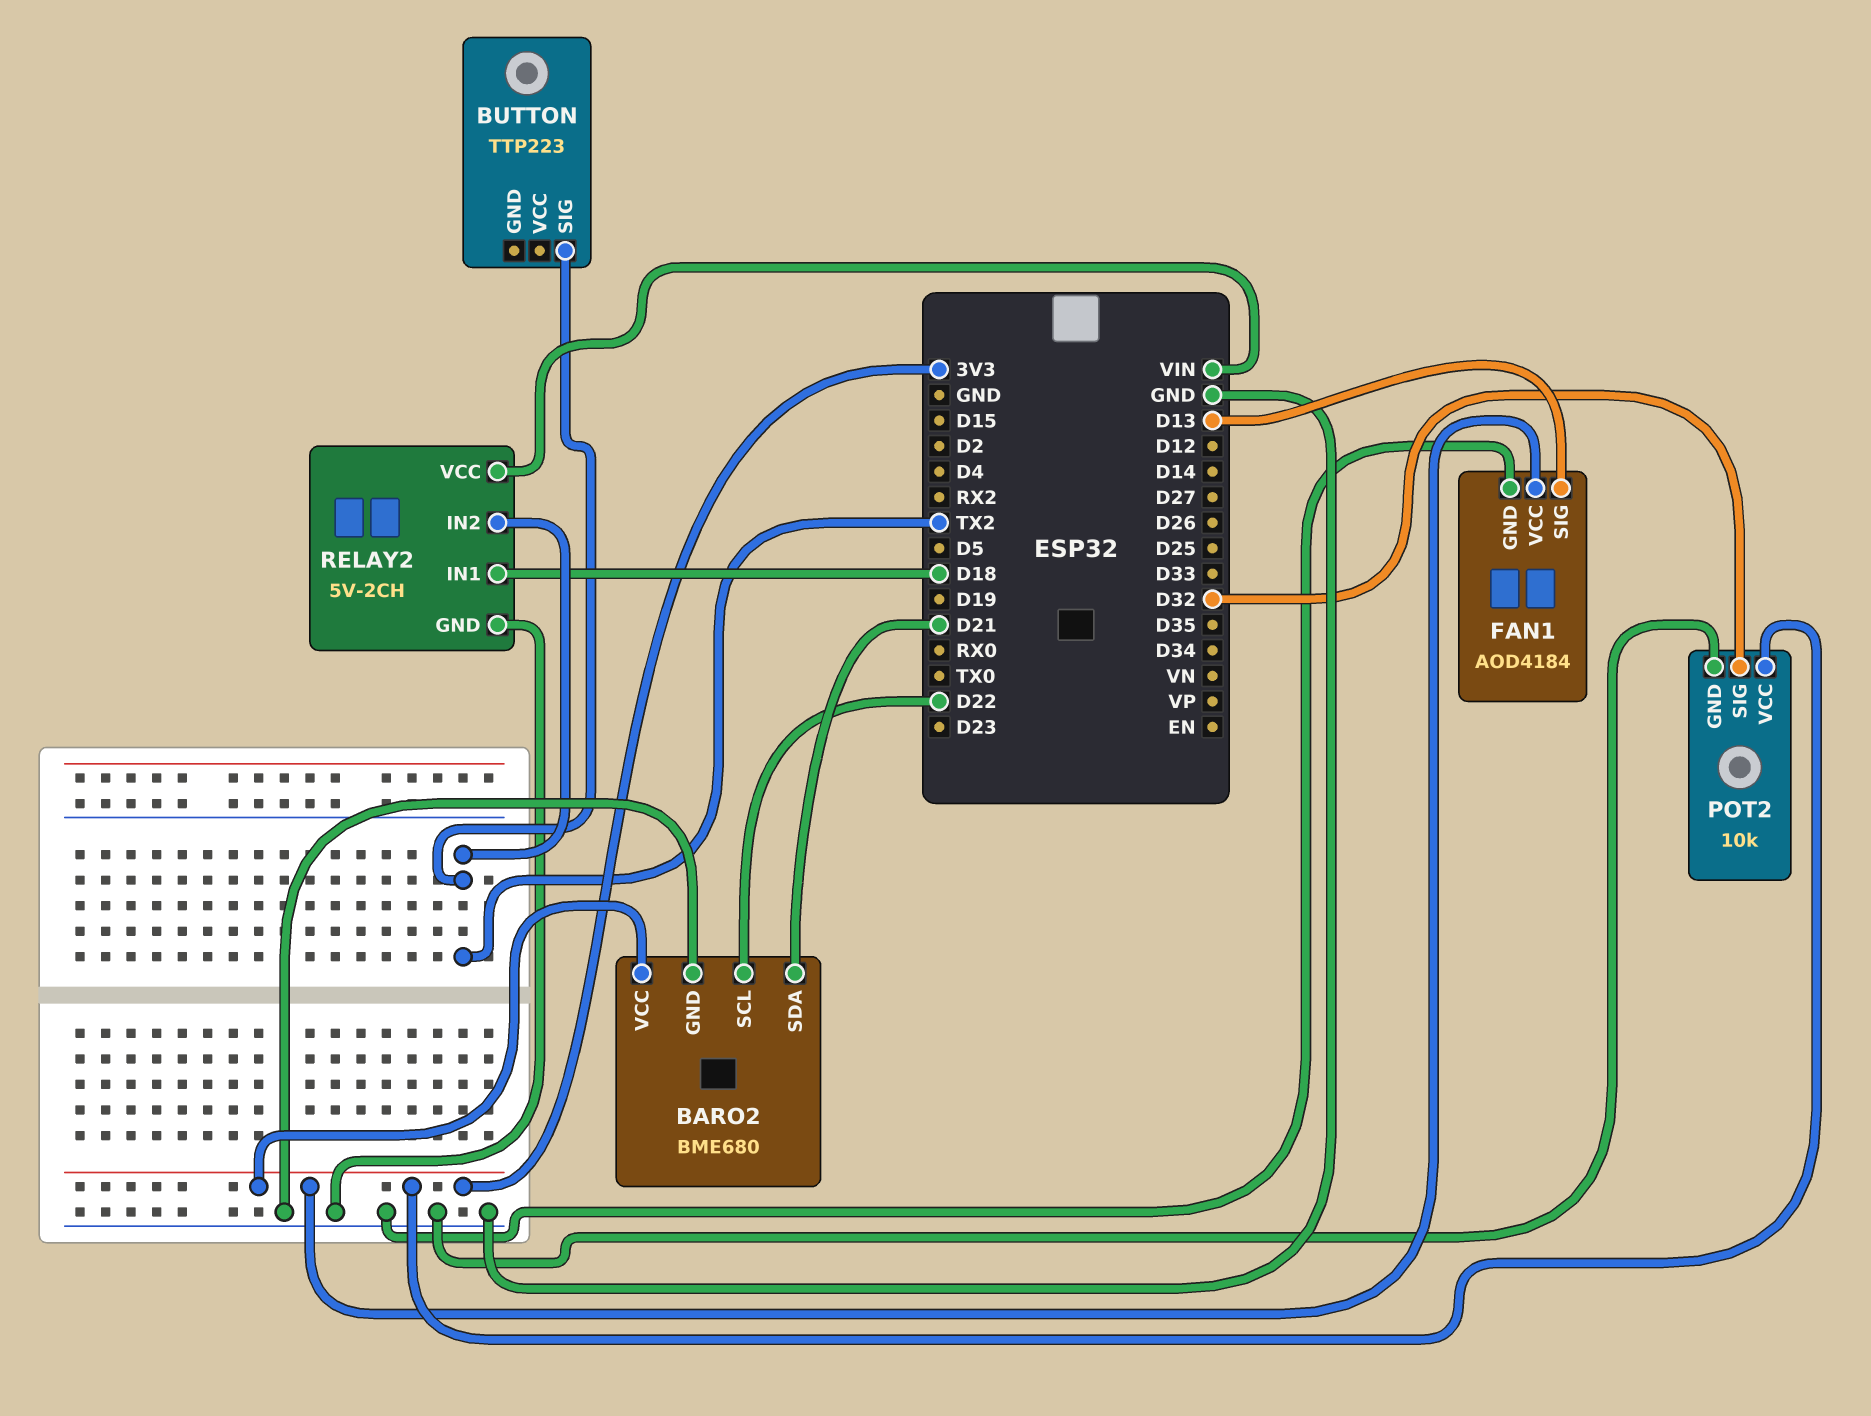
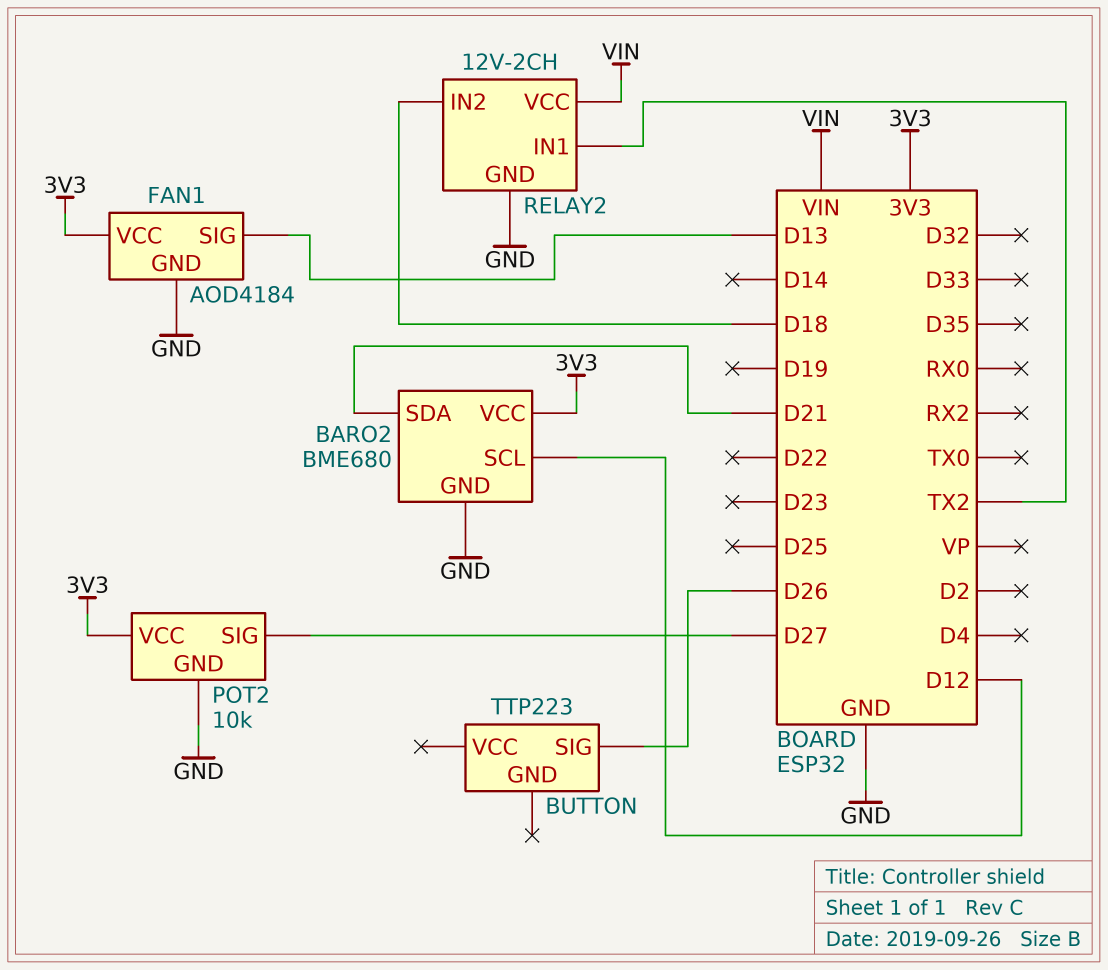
BARO2 pin SCL: D22 -> D12
BUTTON pin SIG: TX2 -> D26
POT2 pin SIG: D32 -> D27
RELAY2: 5V-2CH -> 12V-2CH
RELAY2 pin IN1: D18 -> TX2
RELAY2 pin IN2: TX2 -> D18

